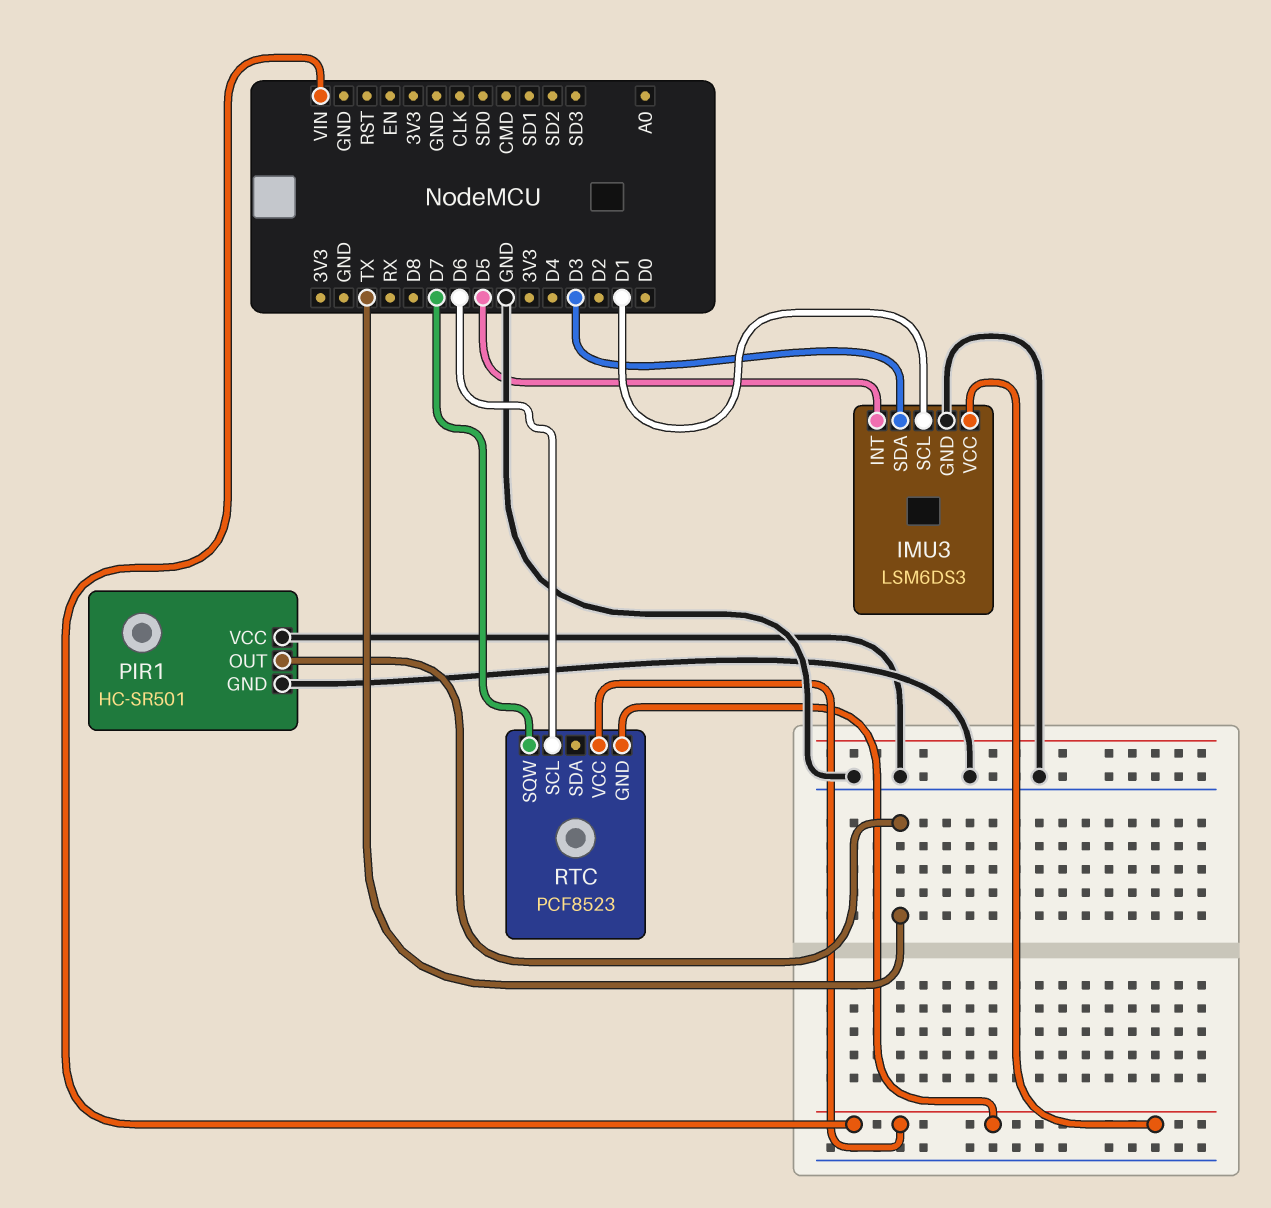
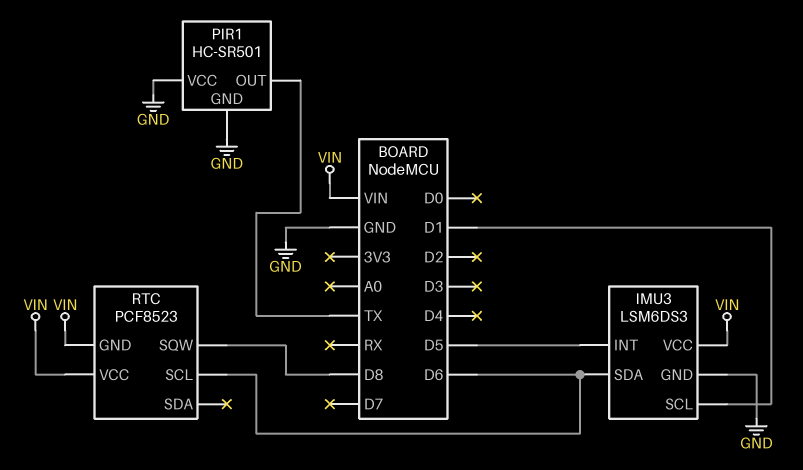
IMU3 pin SDA: D3 -> D6
RTC pin SQW: D7 -> D8

